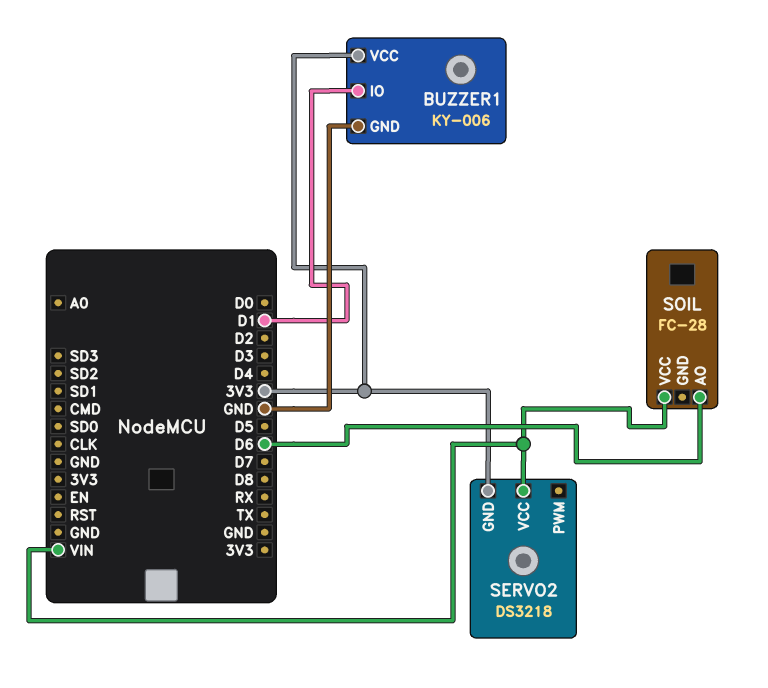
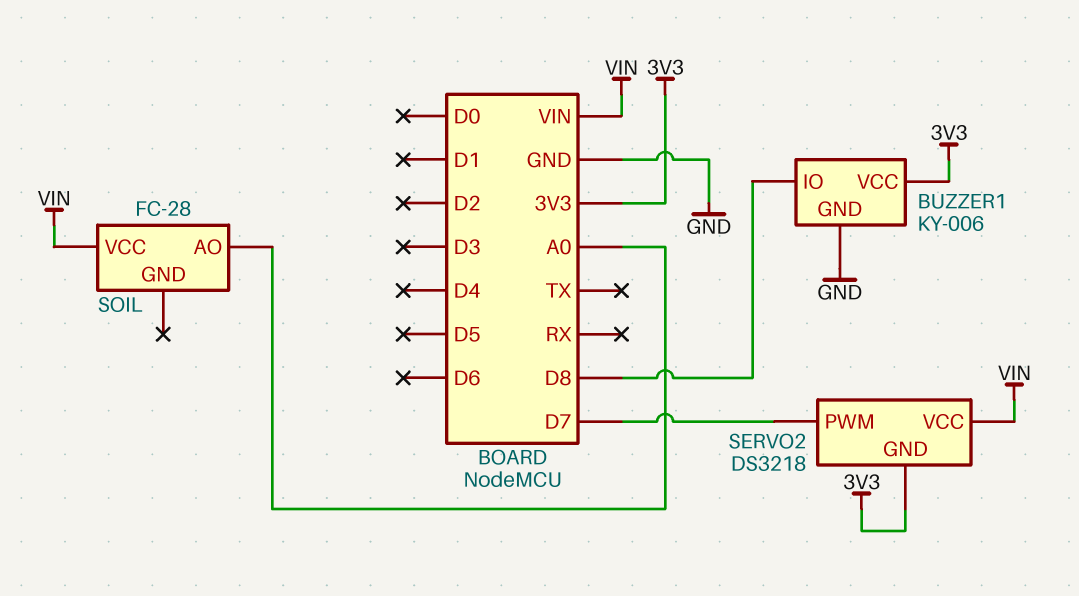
BUZZER1 pin IO: D1 -> D8
SERVO2 pin PWM: none -> D7
SOIL pin AO: D6 -> A0

